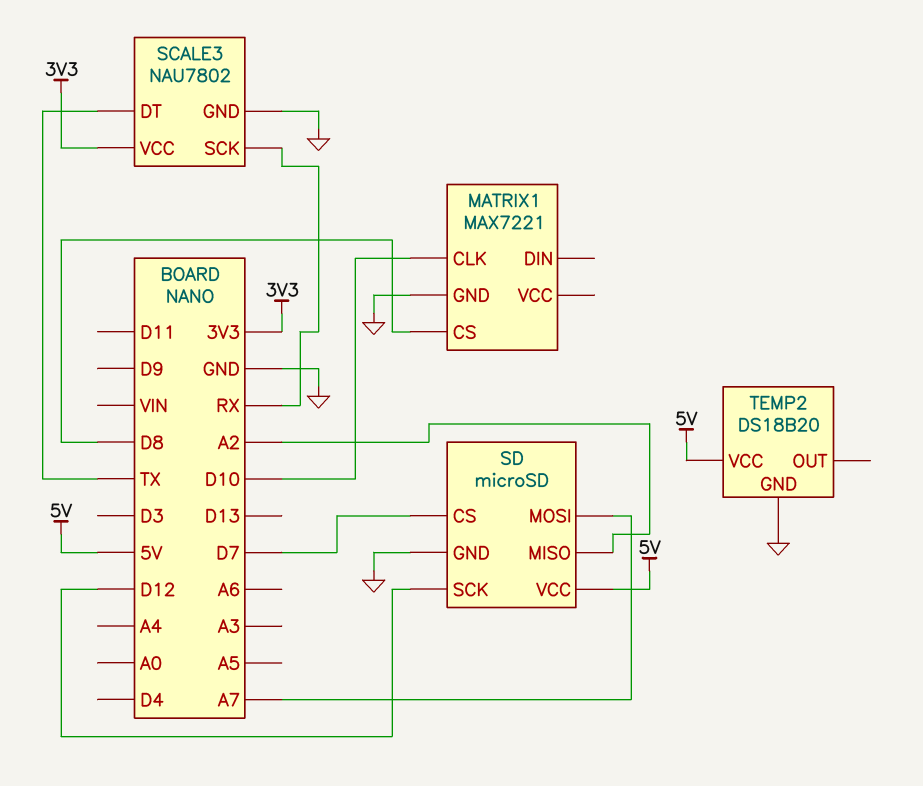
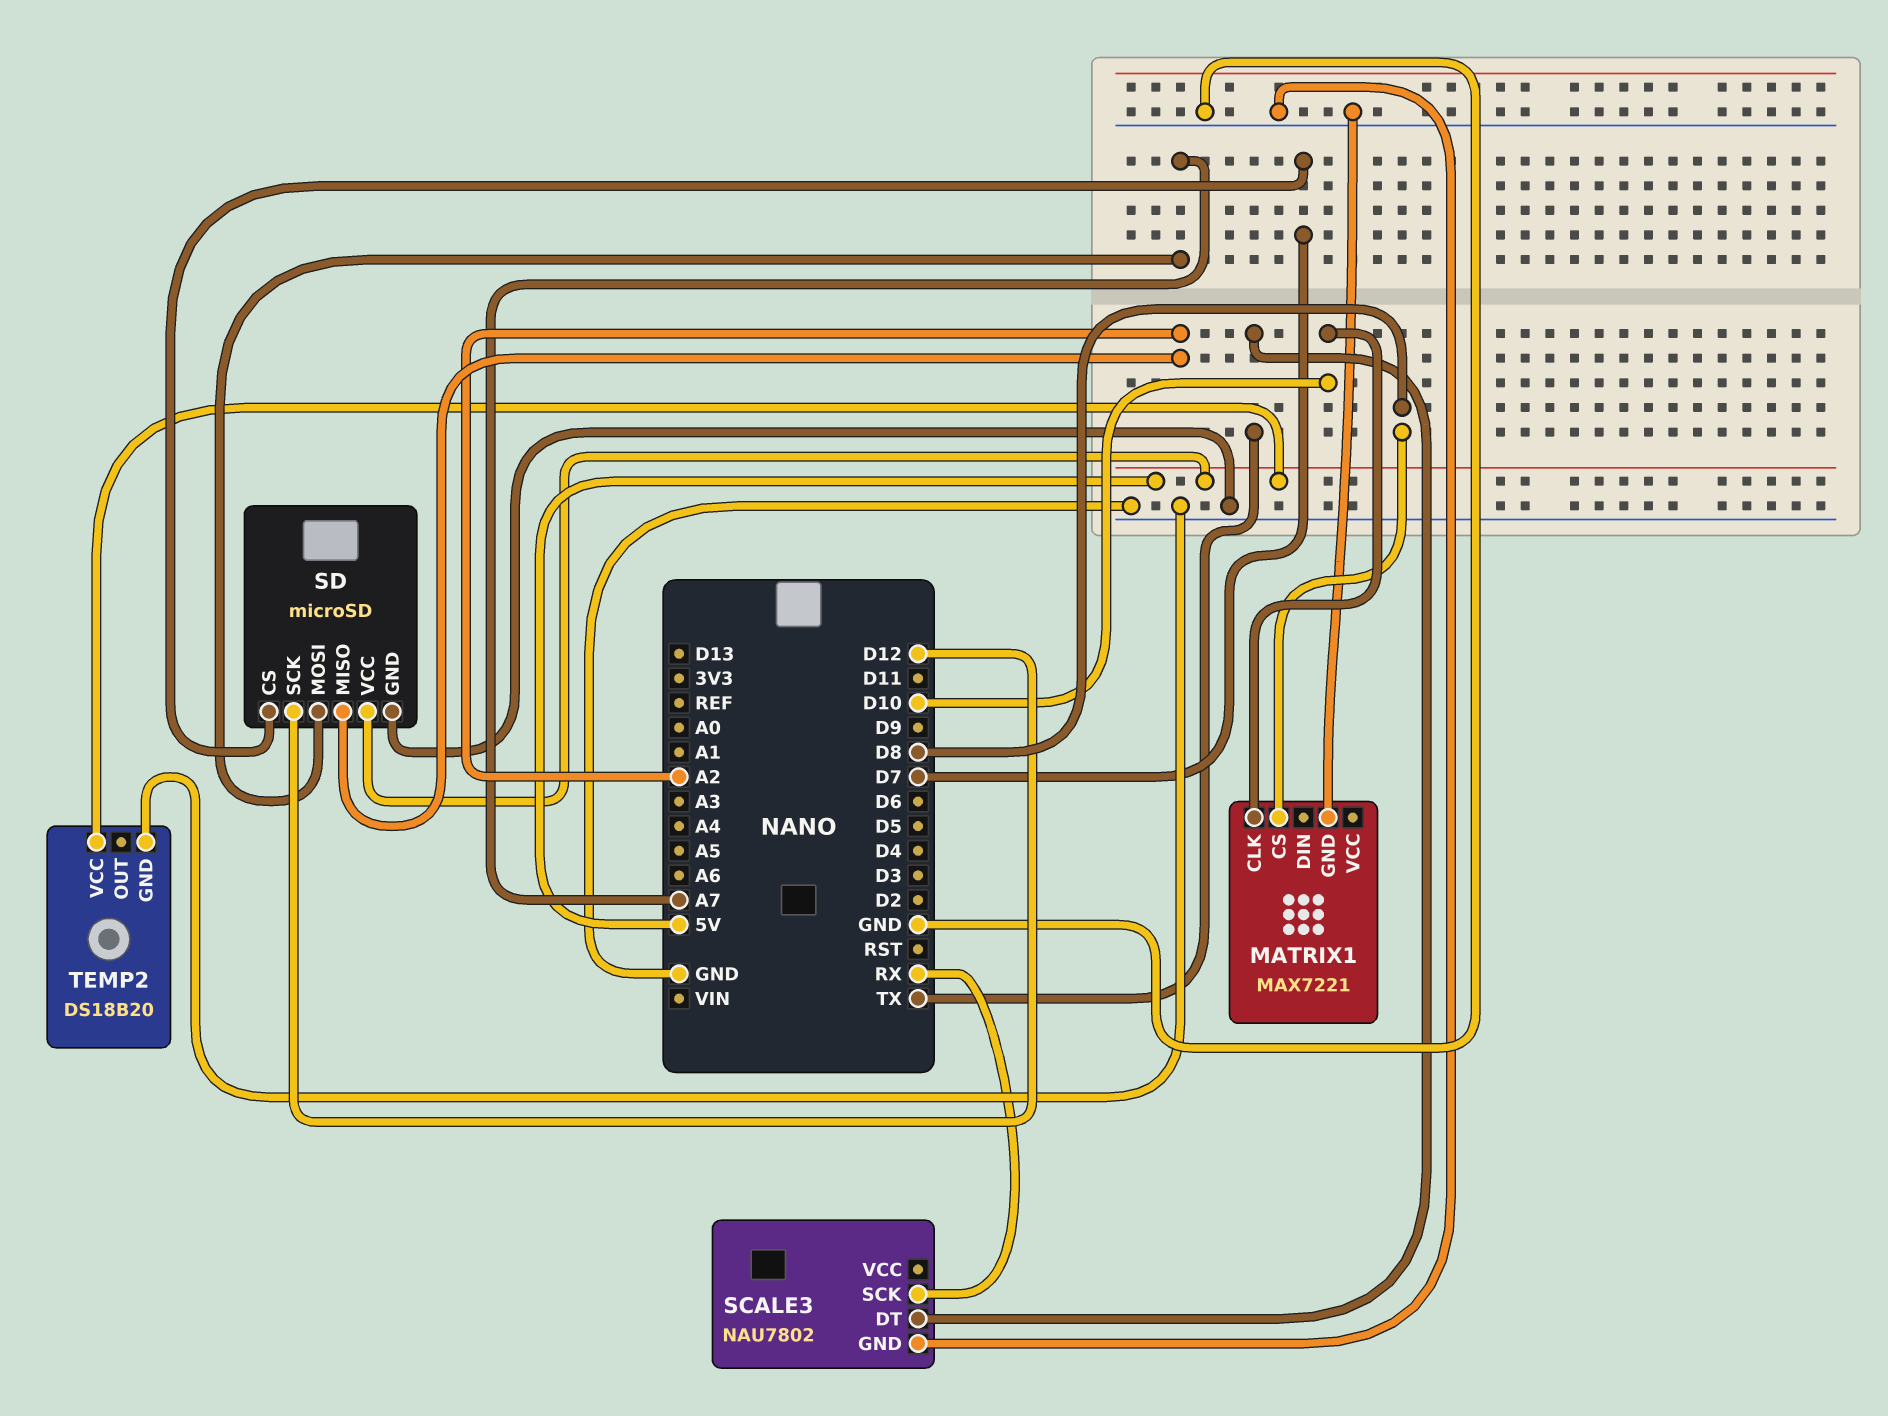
SCALE3 pin VCC: 3V3 -> none

